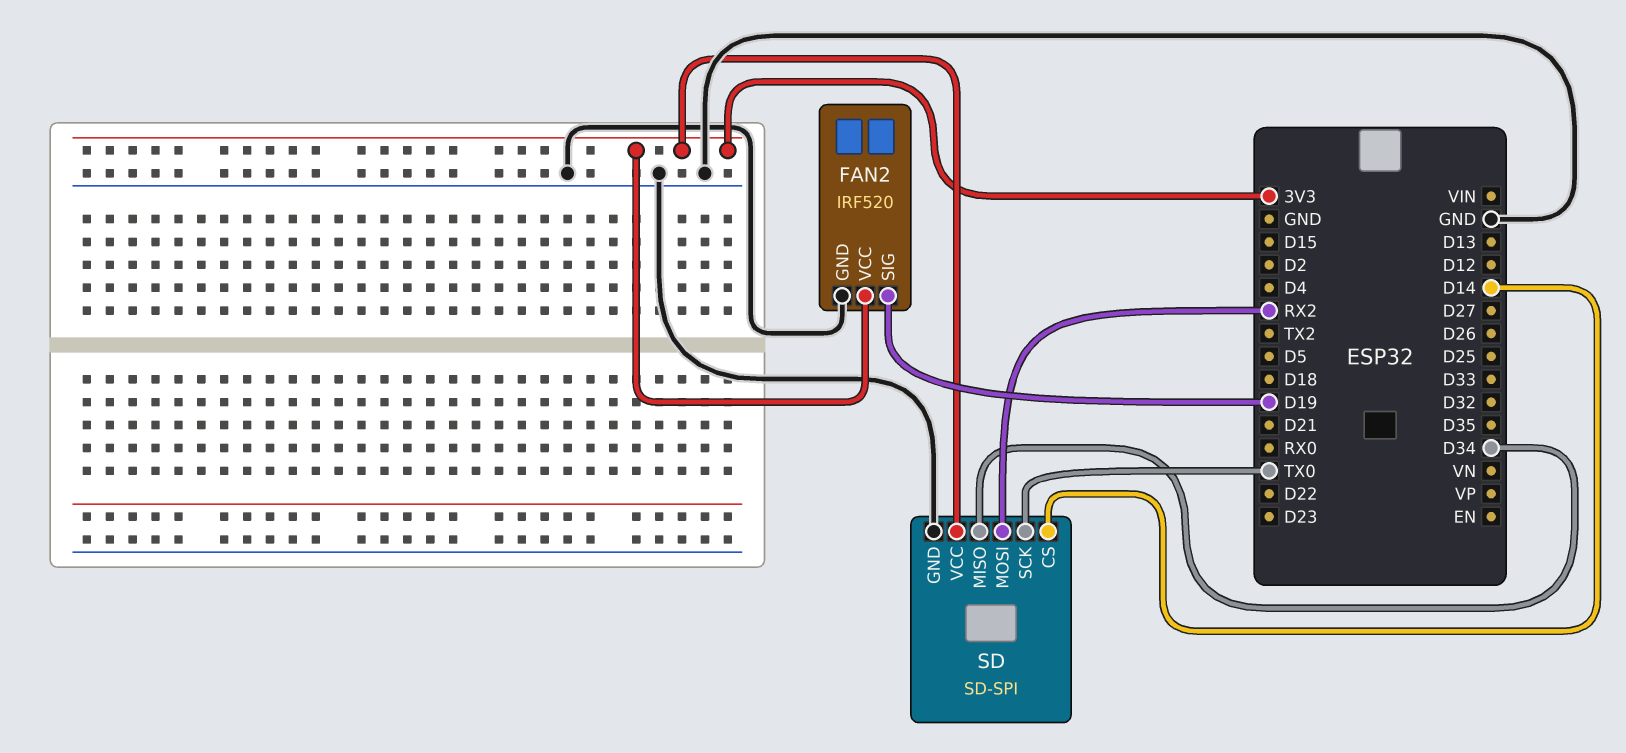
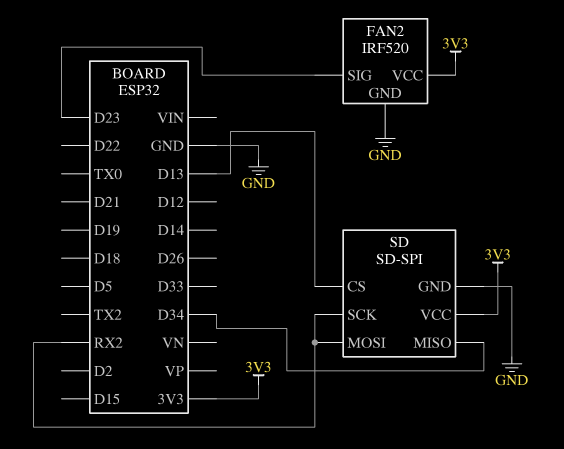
FAN2 pin SIG: D19 -> D23
SD pin CS: D14 -> D13
SD pin SCK: TX0 -> RX2

